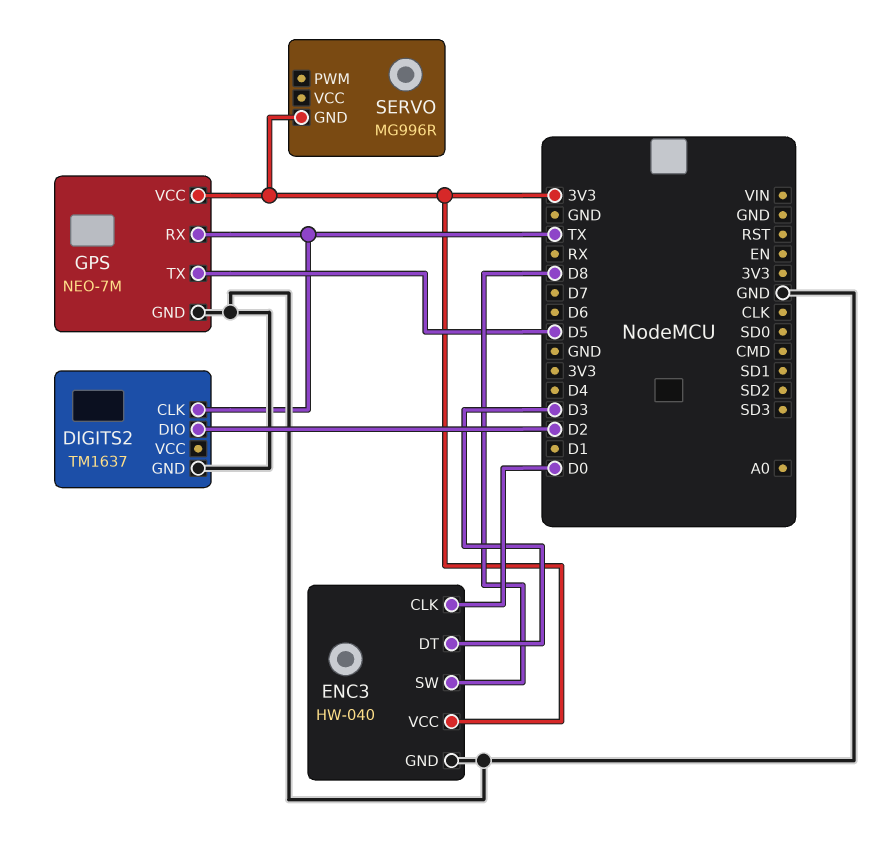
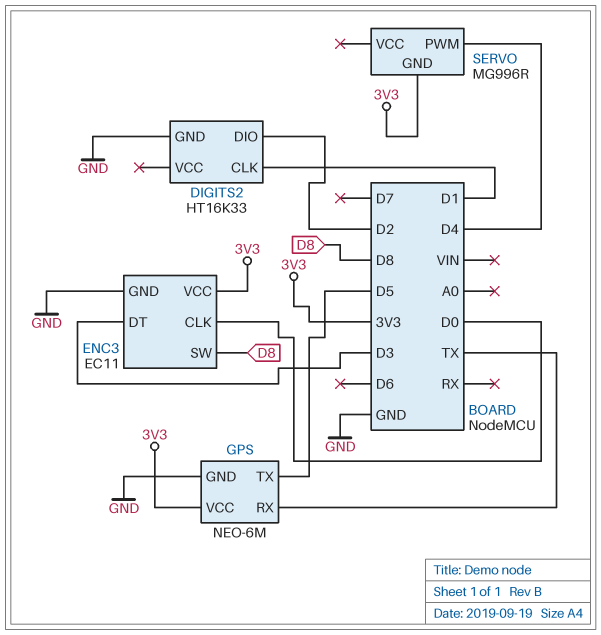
DIGITS2: TM1637 -> HT16K33
DIGITS2 pin CLK: TX -> D1
ENC3: HW-040 -> EC11
GPS: NEO-7M -> NEO-6M
SERVO pin PWM: none -> D4

